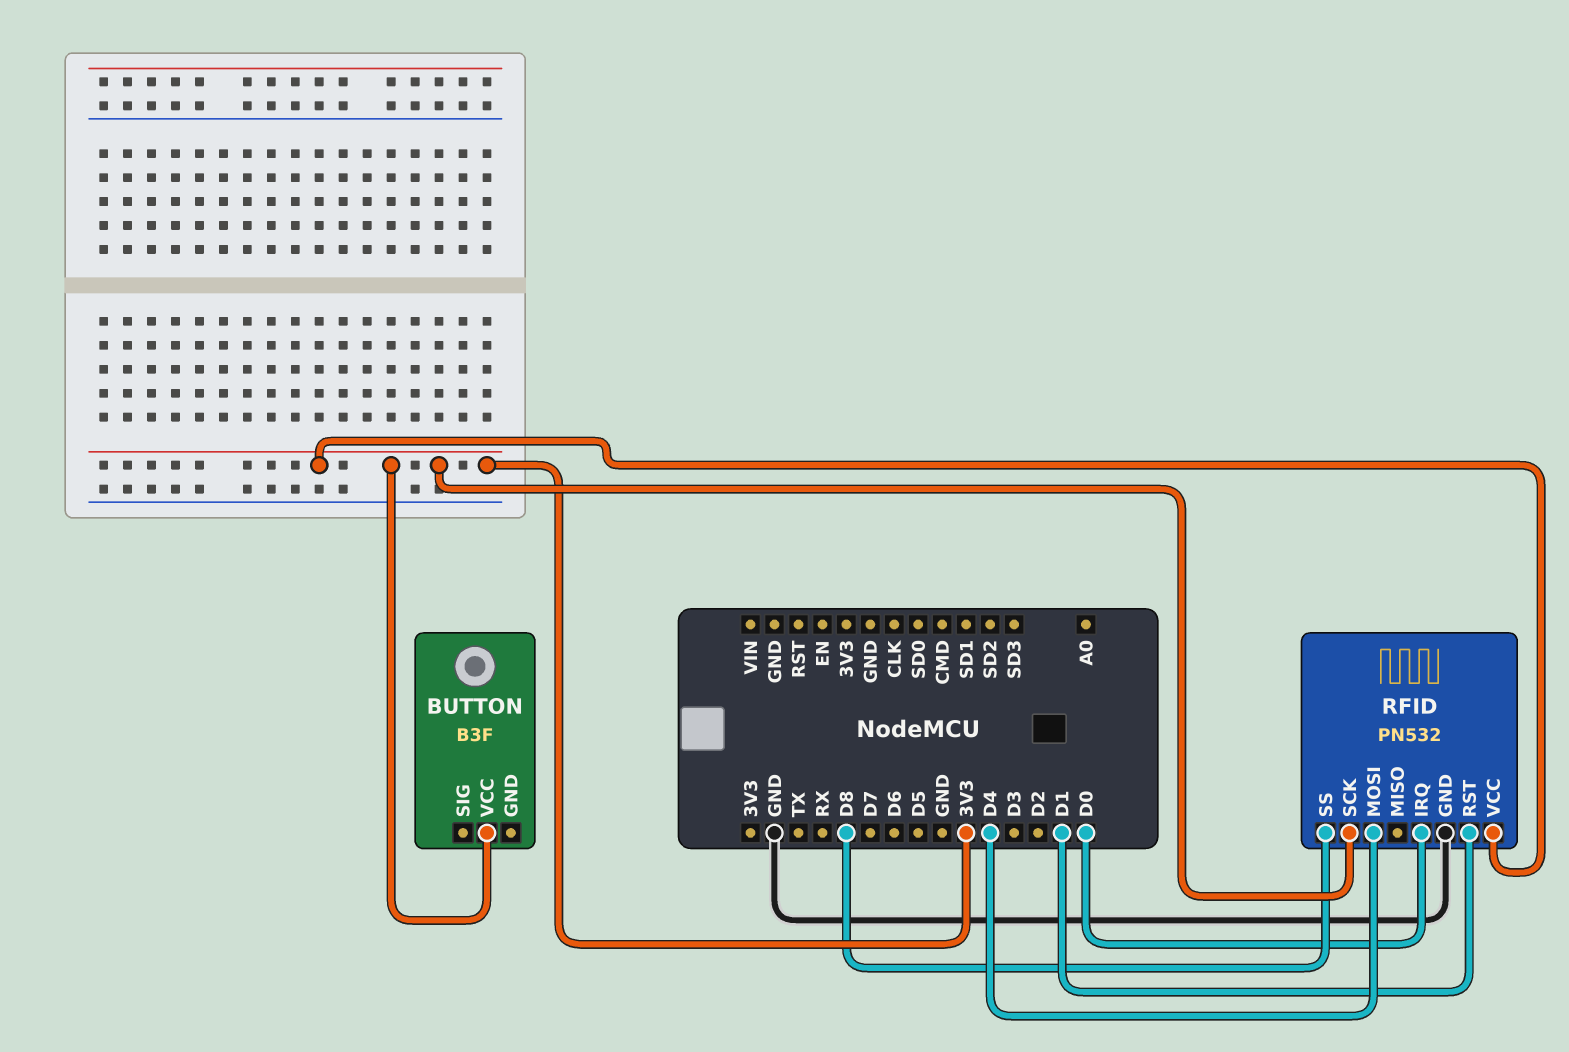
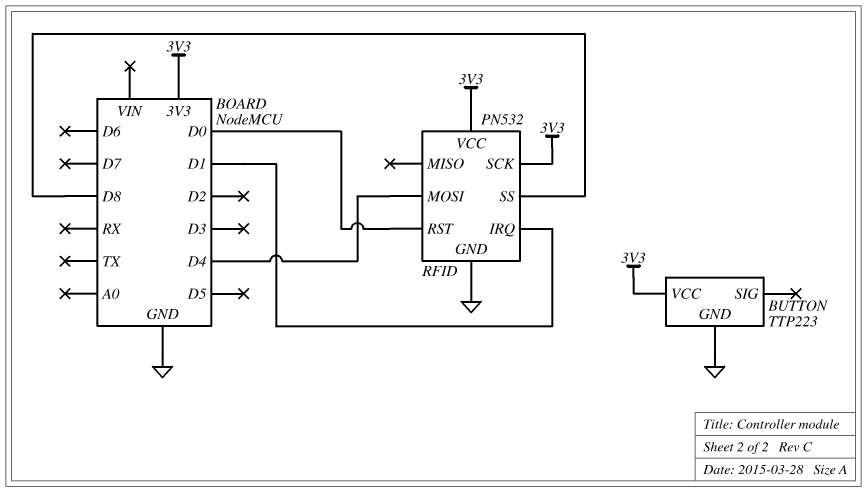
BUTTON: B3F -> TTP223
BUTTON pin GND: none -> GND
RFID pin IRQ: D0 -> D1
RFID pin RST: D1 -> D0

